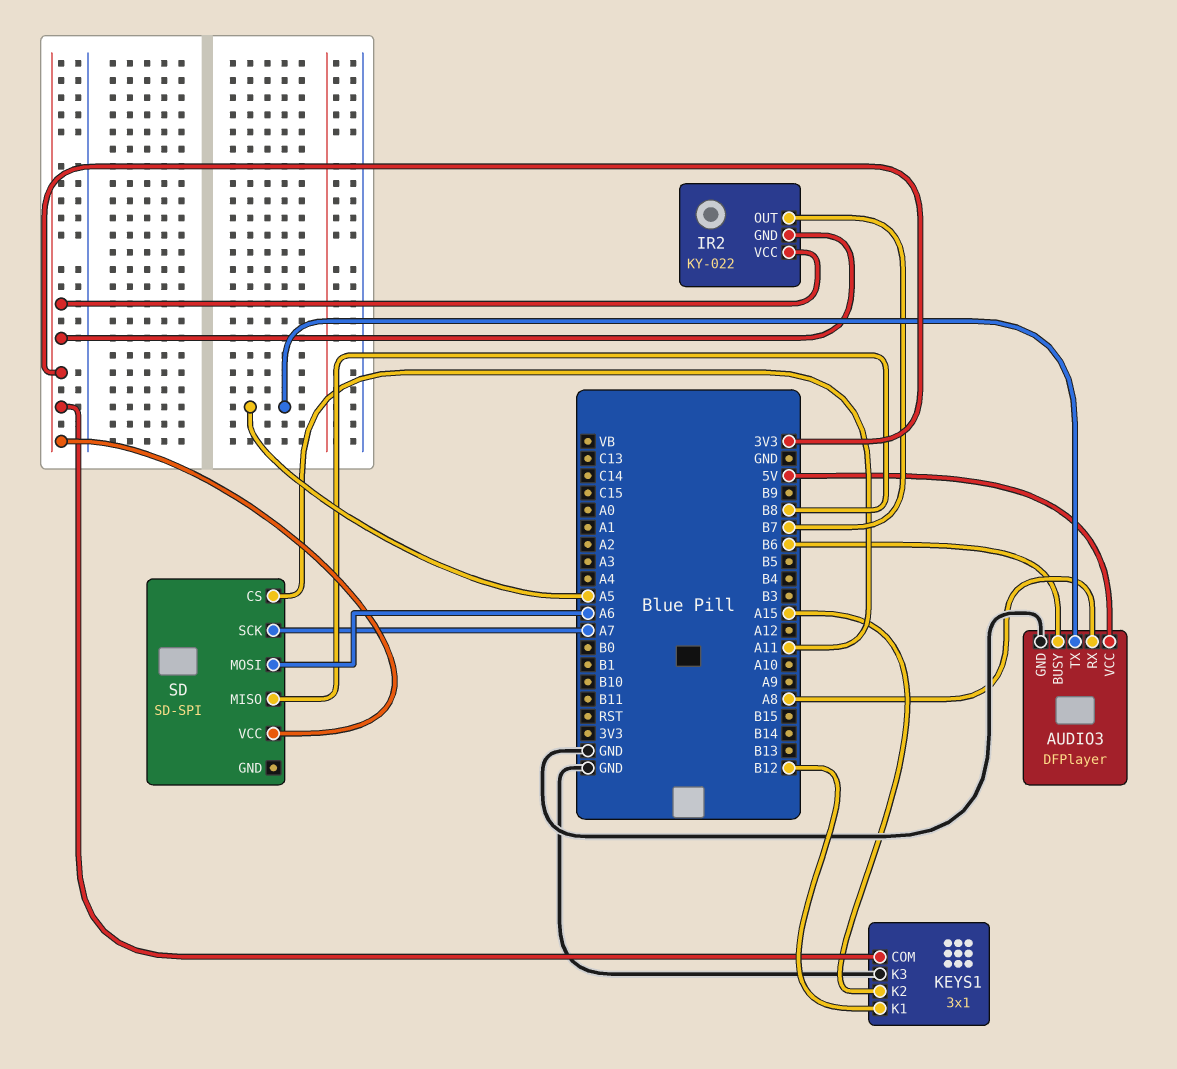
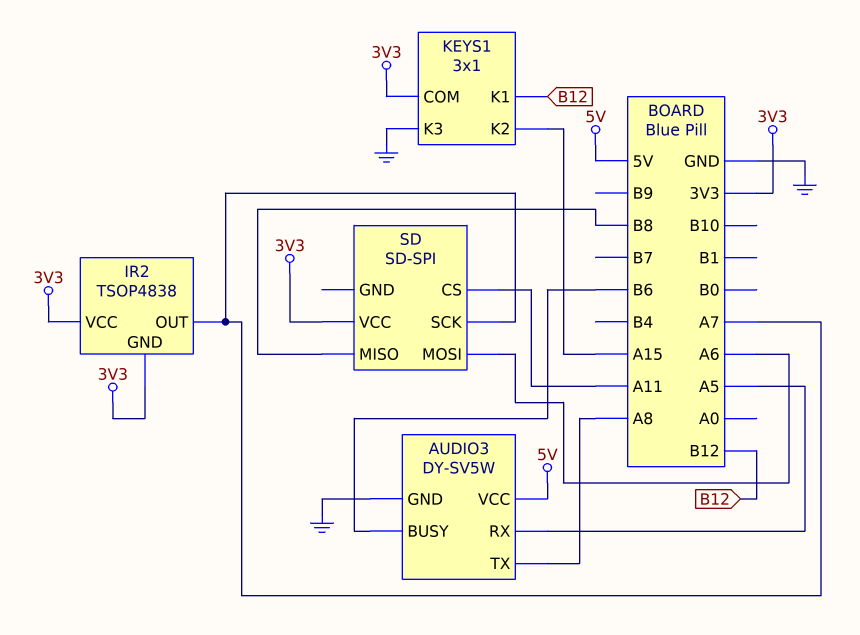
AUDIO3: DFPlayer -> DY-SV5W
AUDIO3 pin RX: A8 -> A5
AUDIO3 pin TX: A5 -> A8
IR2: KY-022 -> TSOP4838
IR2 pin OUT: B7 -> A7

